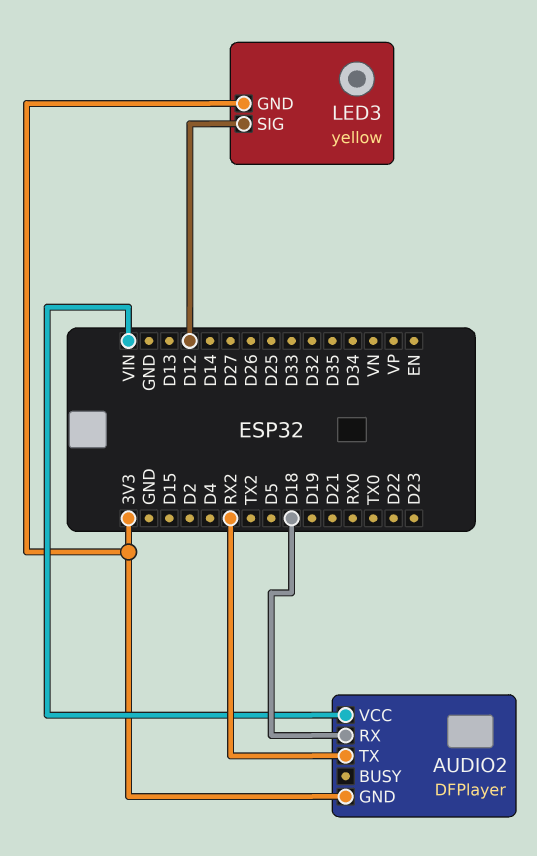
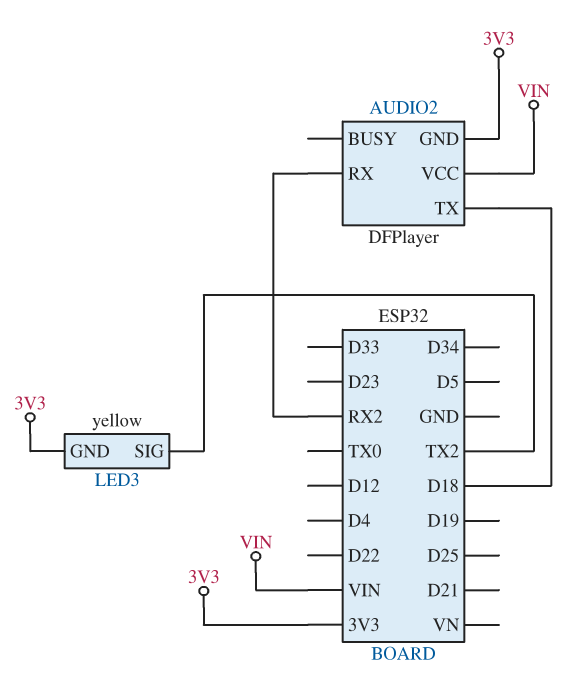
AUDIO2 pin RX: D18 -> RX2
AUDIO2 pin TX: RX2 -> D18
LED3 pin SIG: D12 -> TX2

